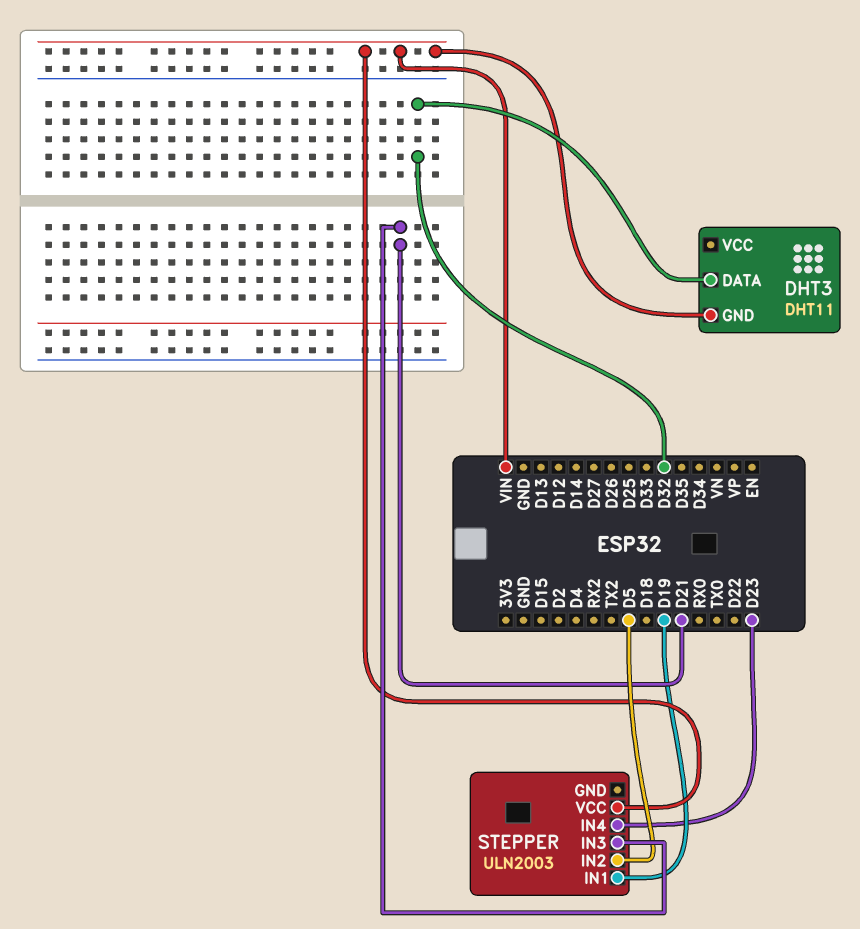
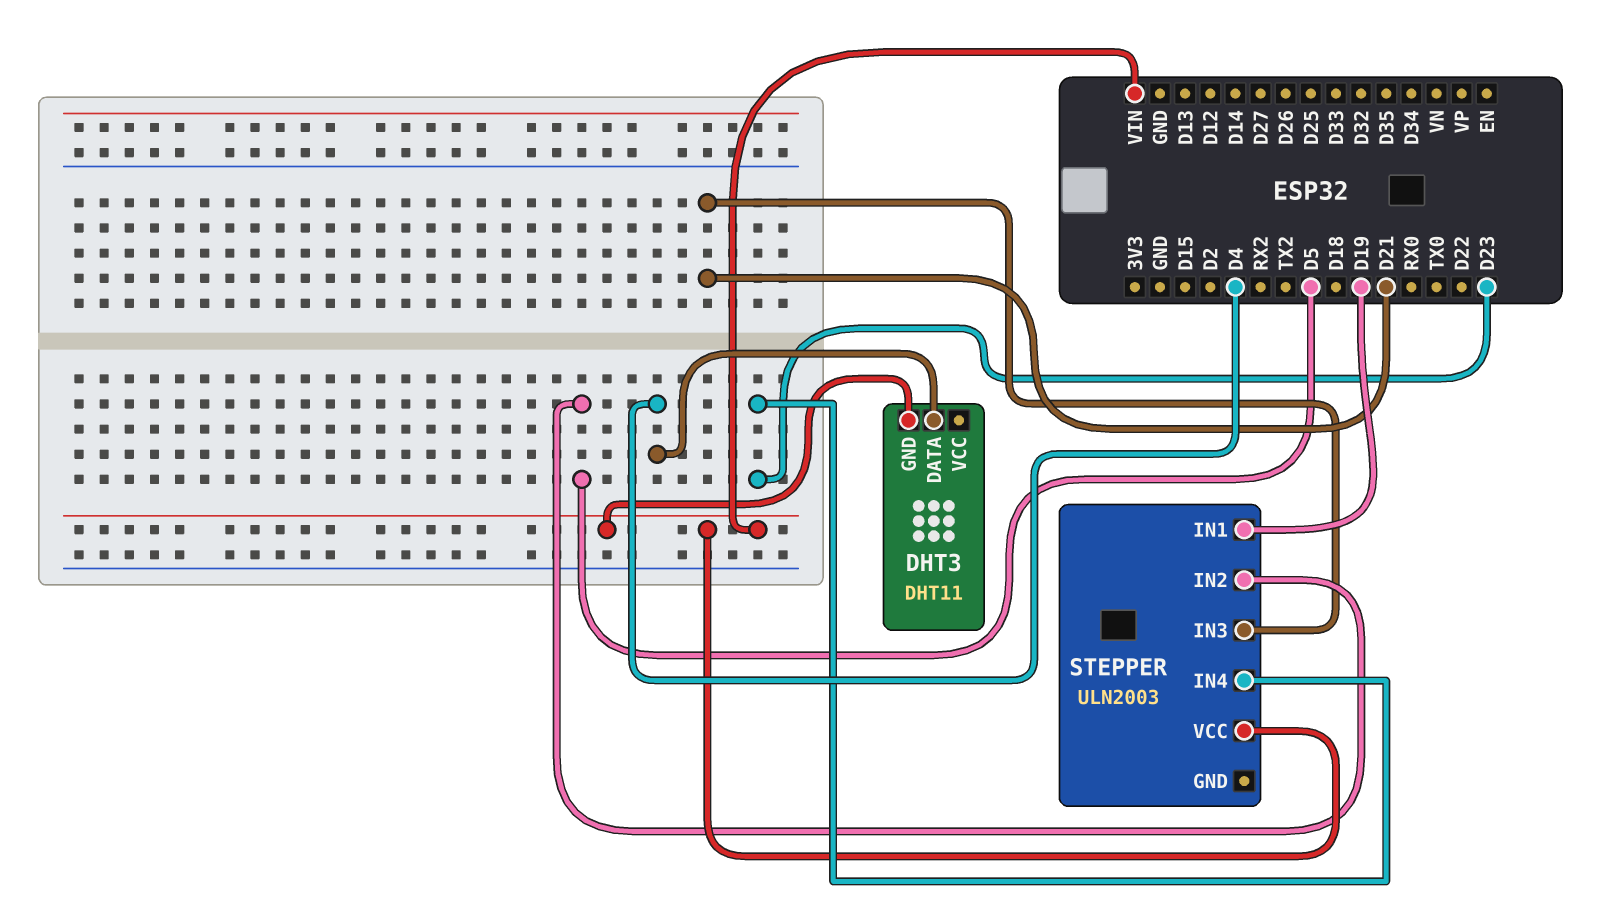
DHT3 pin DATA: D32 -> D4

